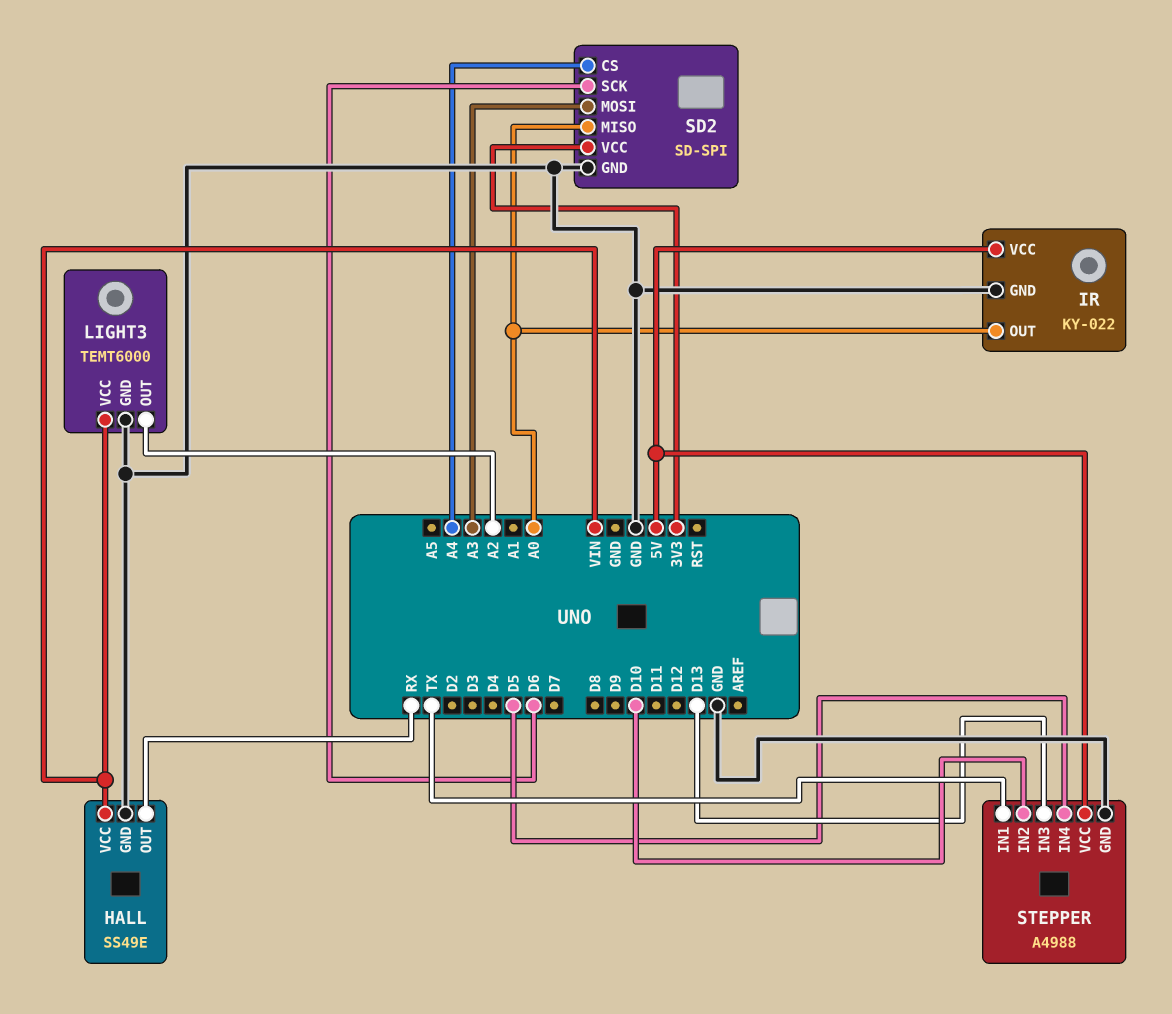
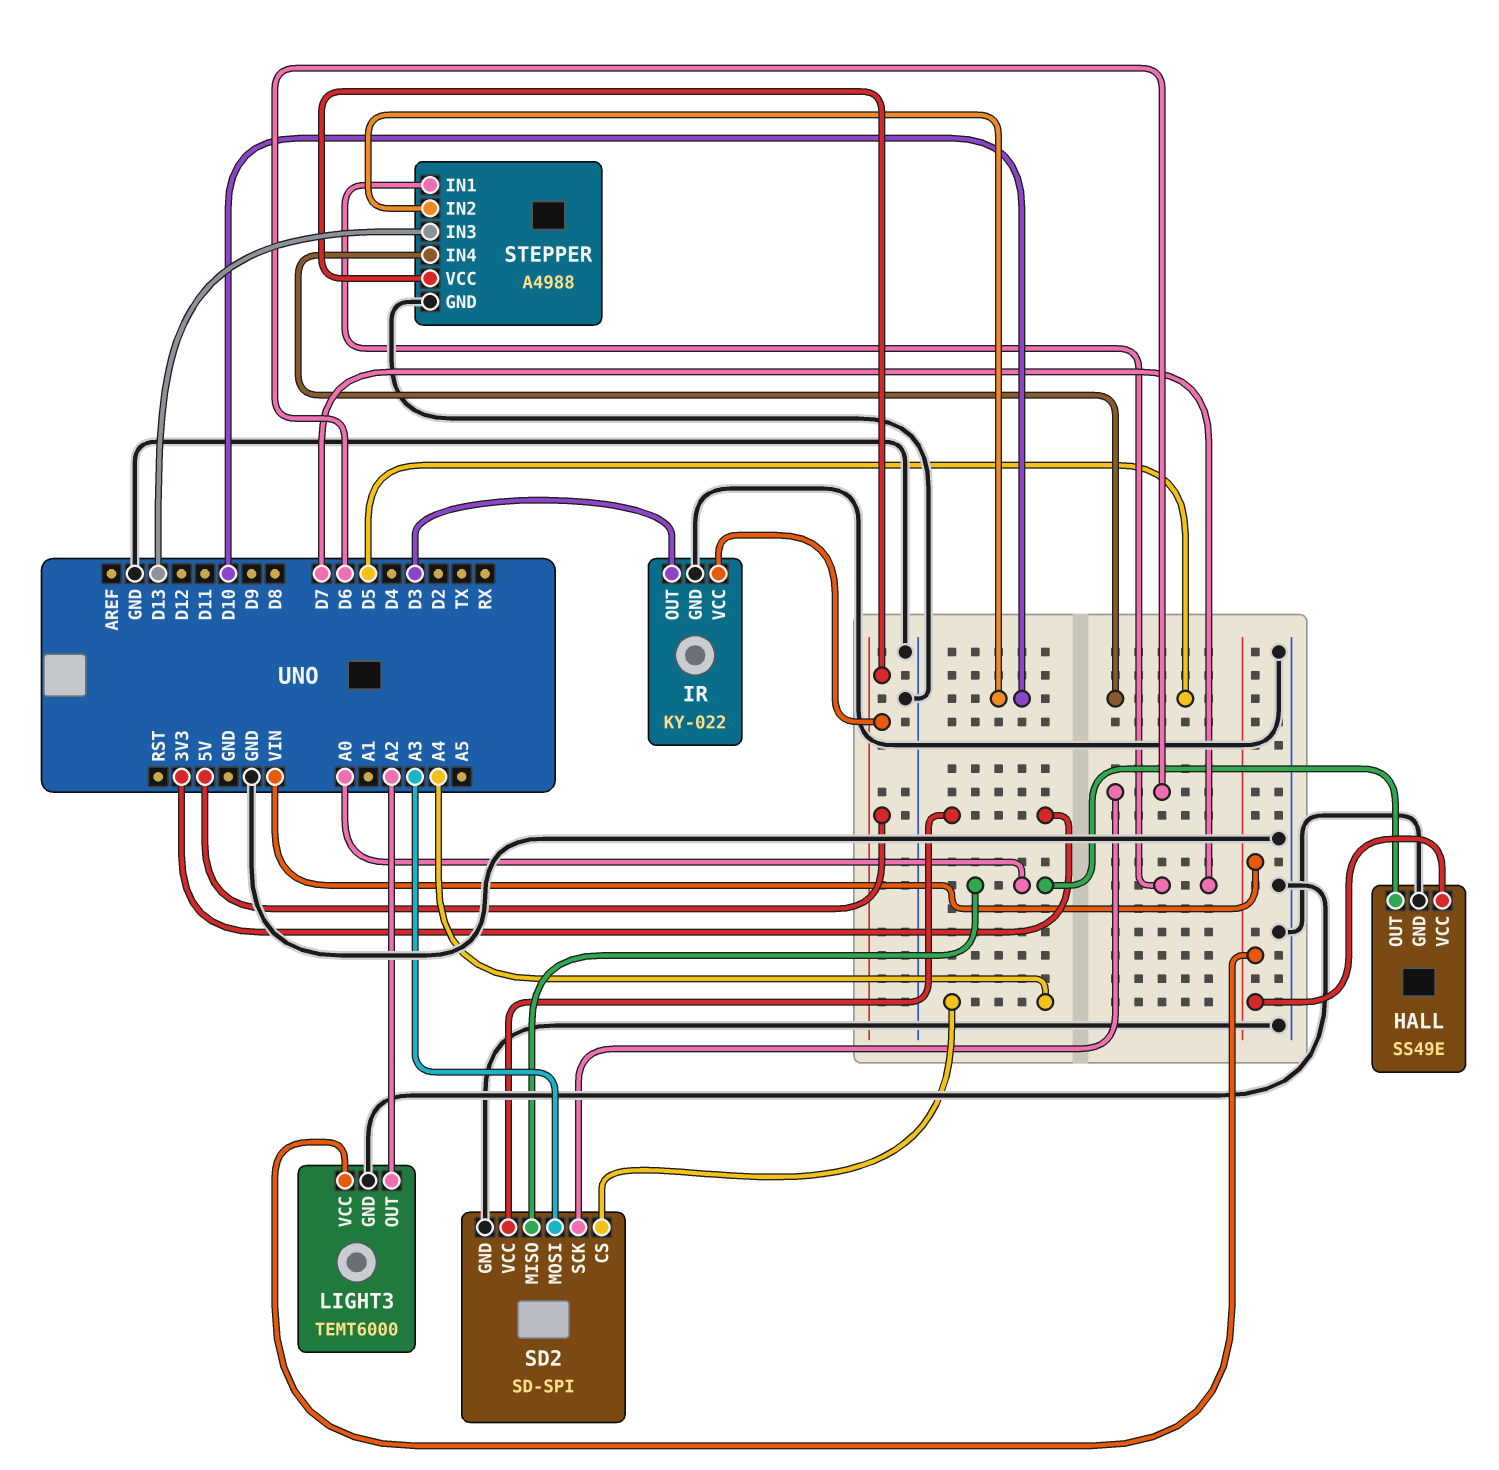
HALL pin OUT: RX -> A0
IR pin OUT: A0 -> D3
STEPPER pin IN1: TX -> D7

